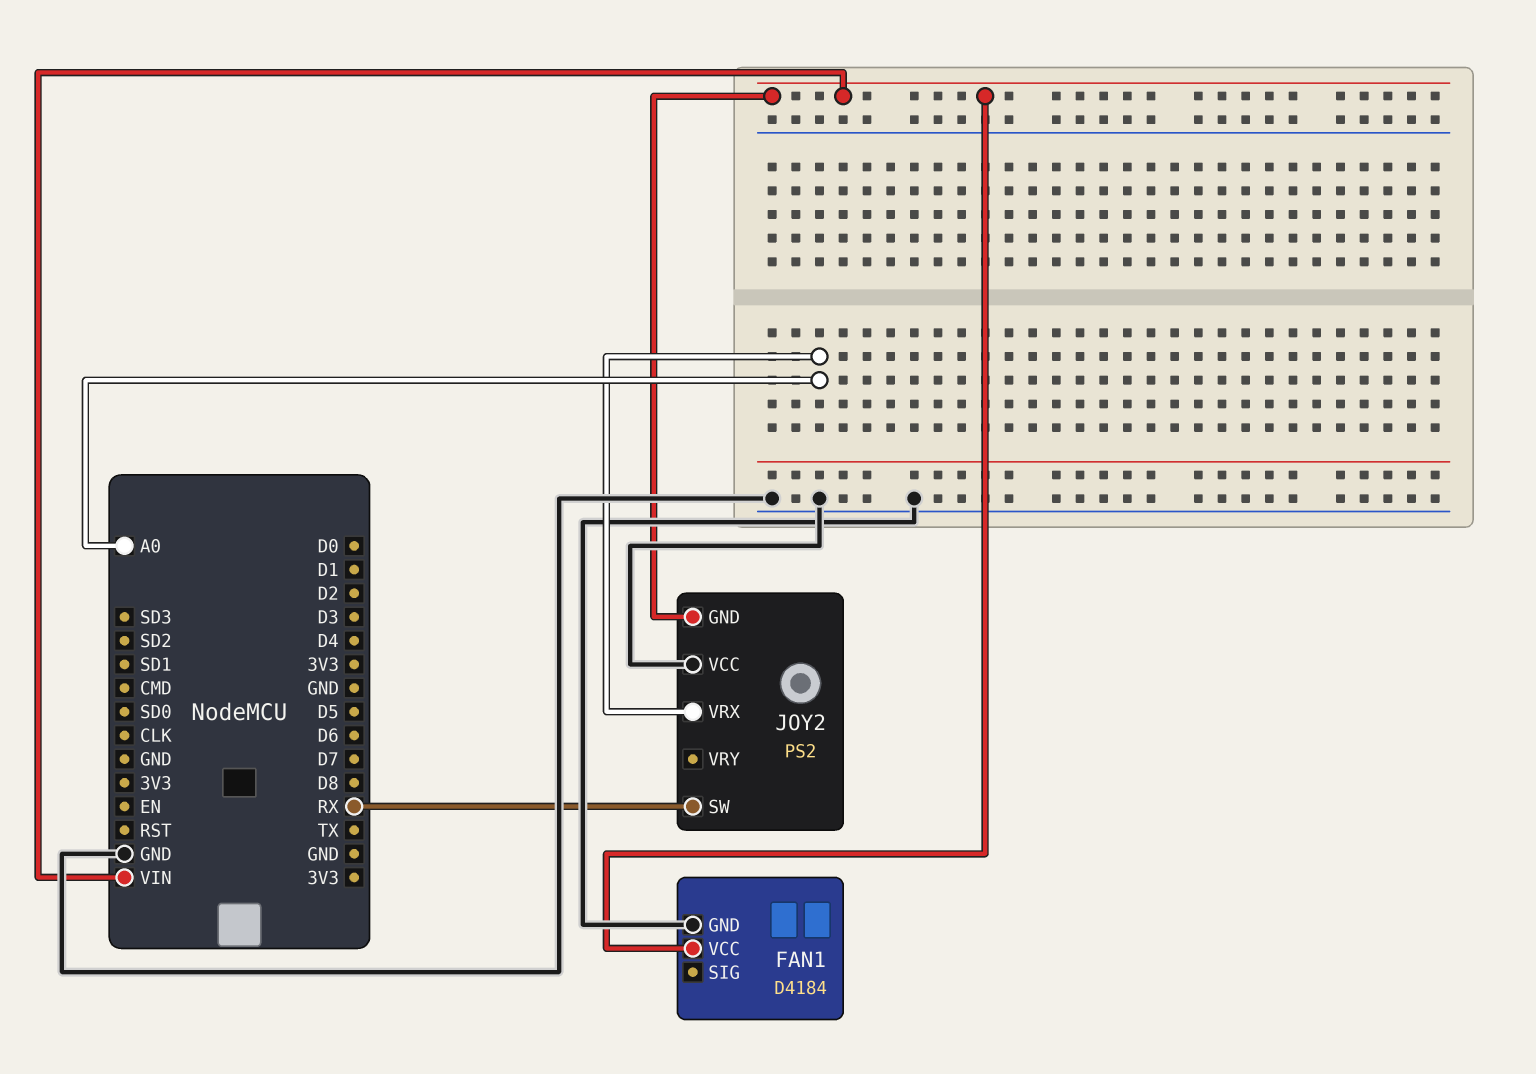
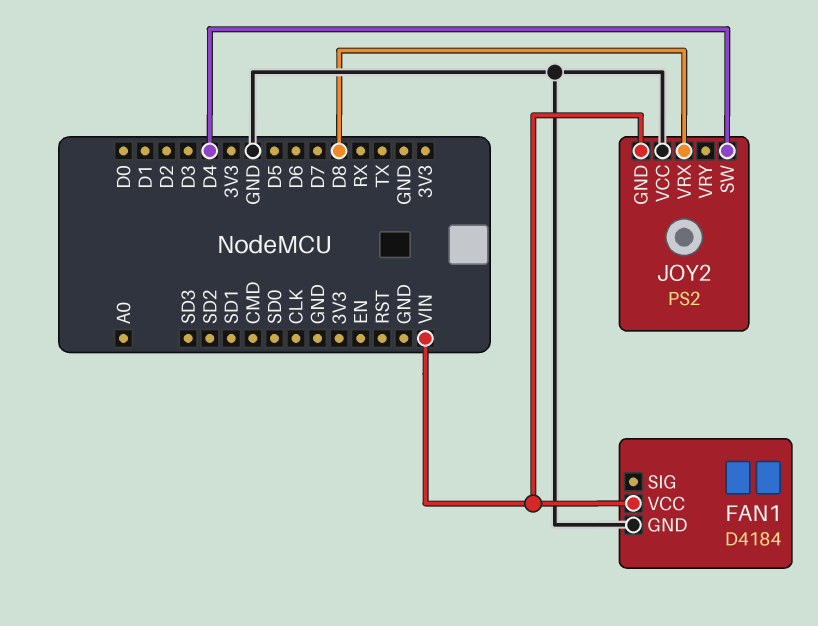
JOY2 pin SW: RX -> D4
JOY2 pin VRX: A0 -> D8

